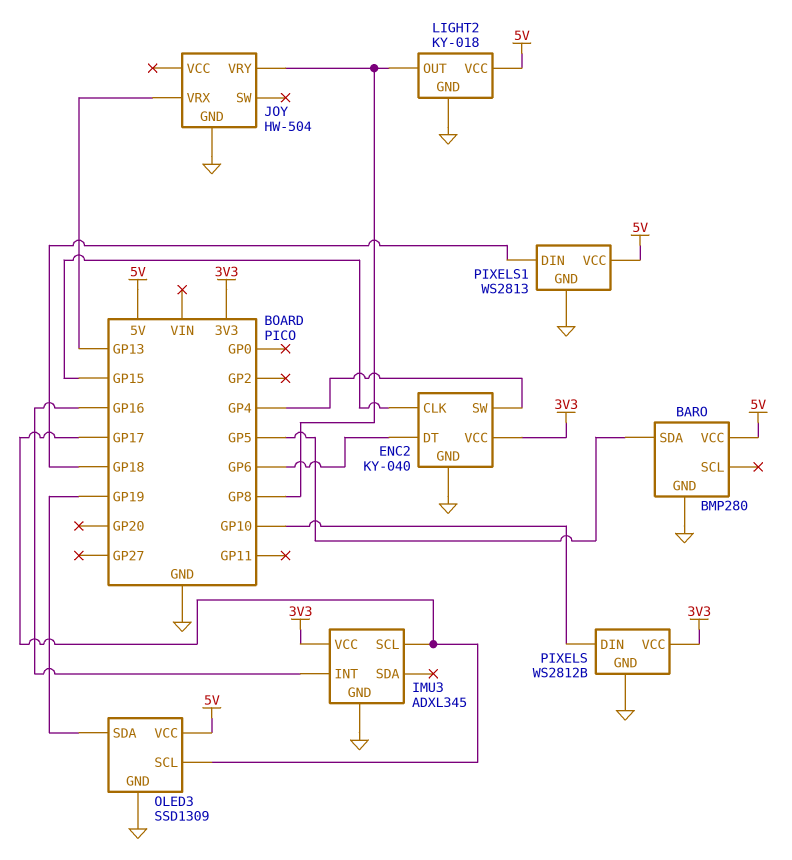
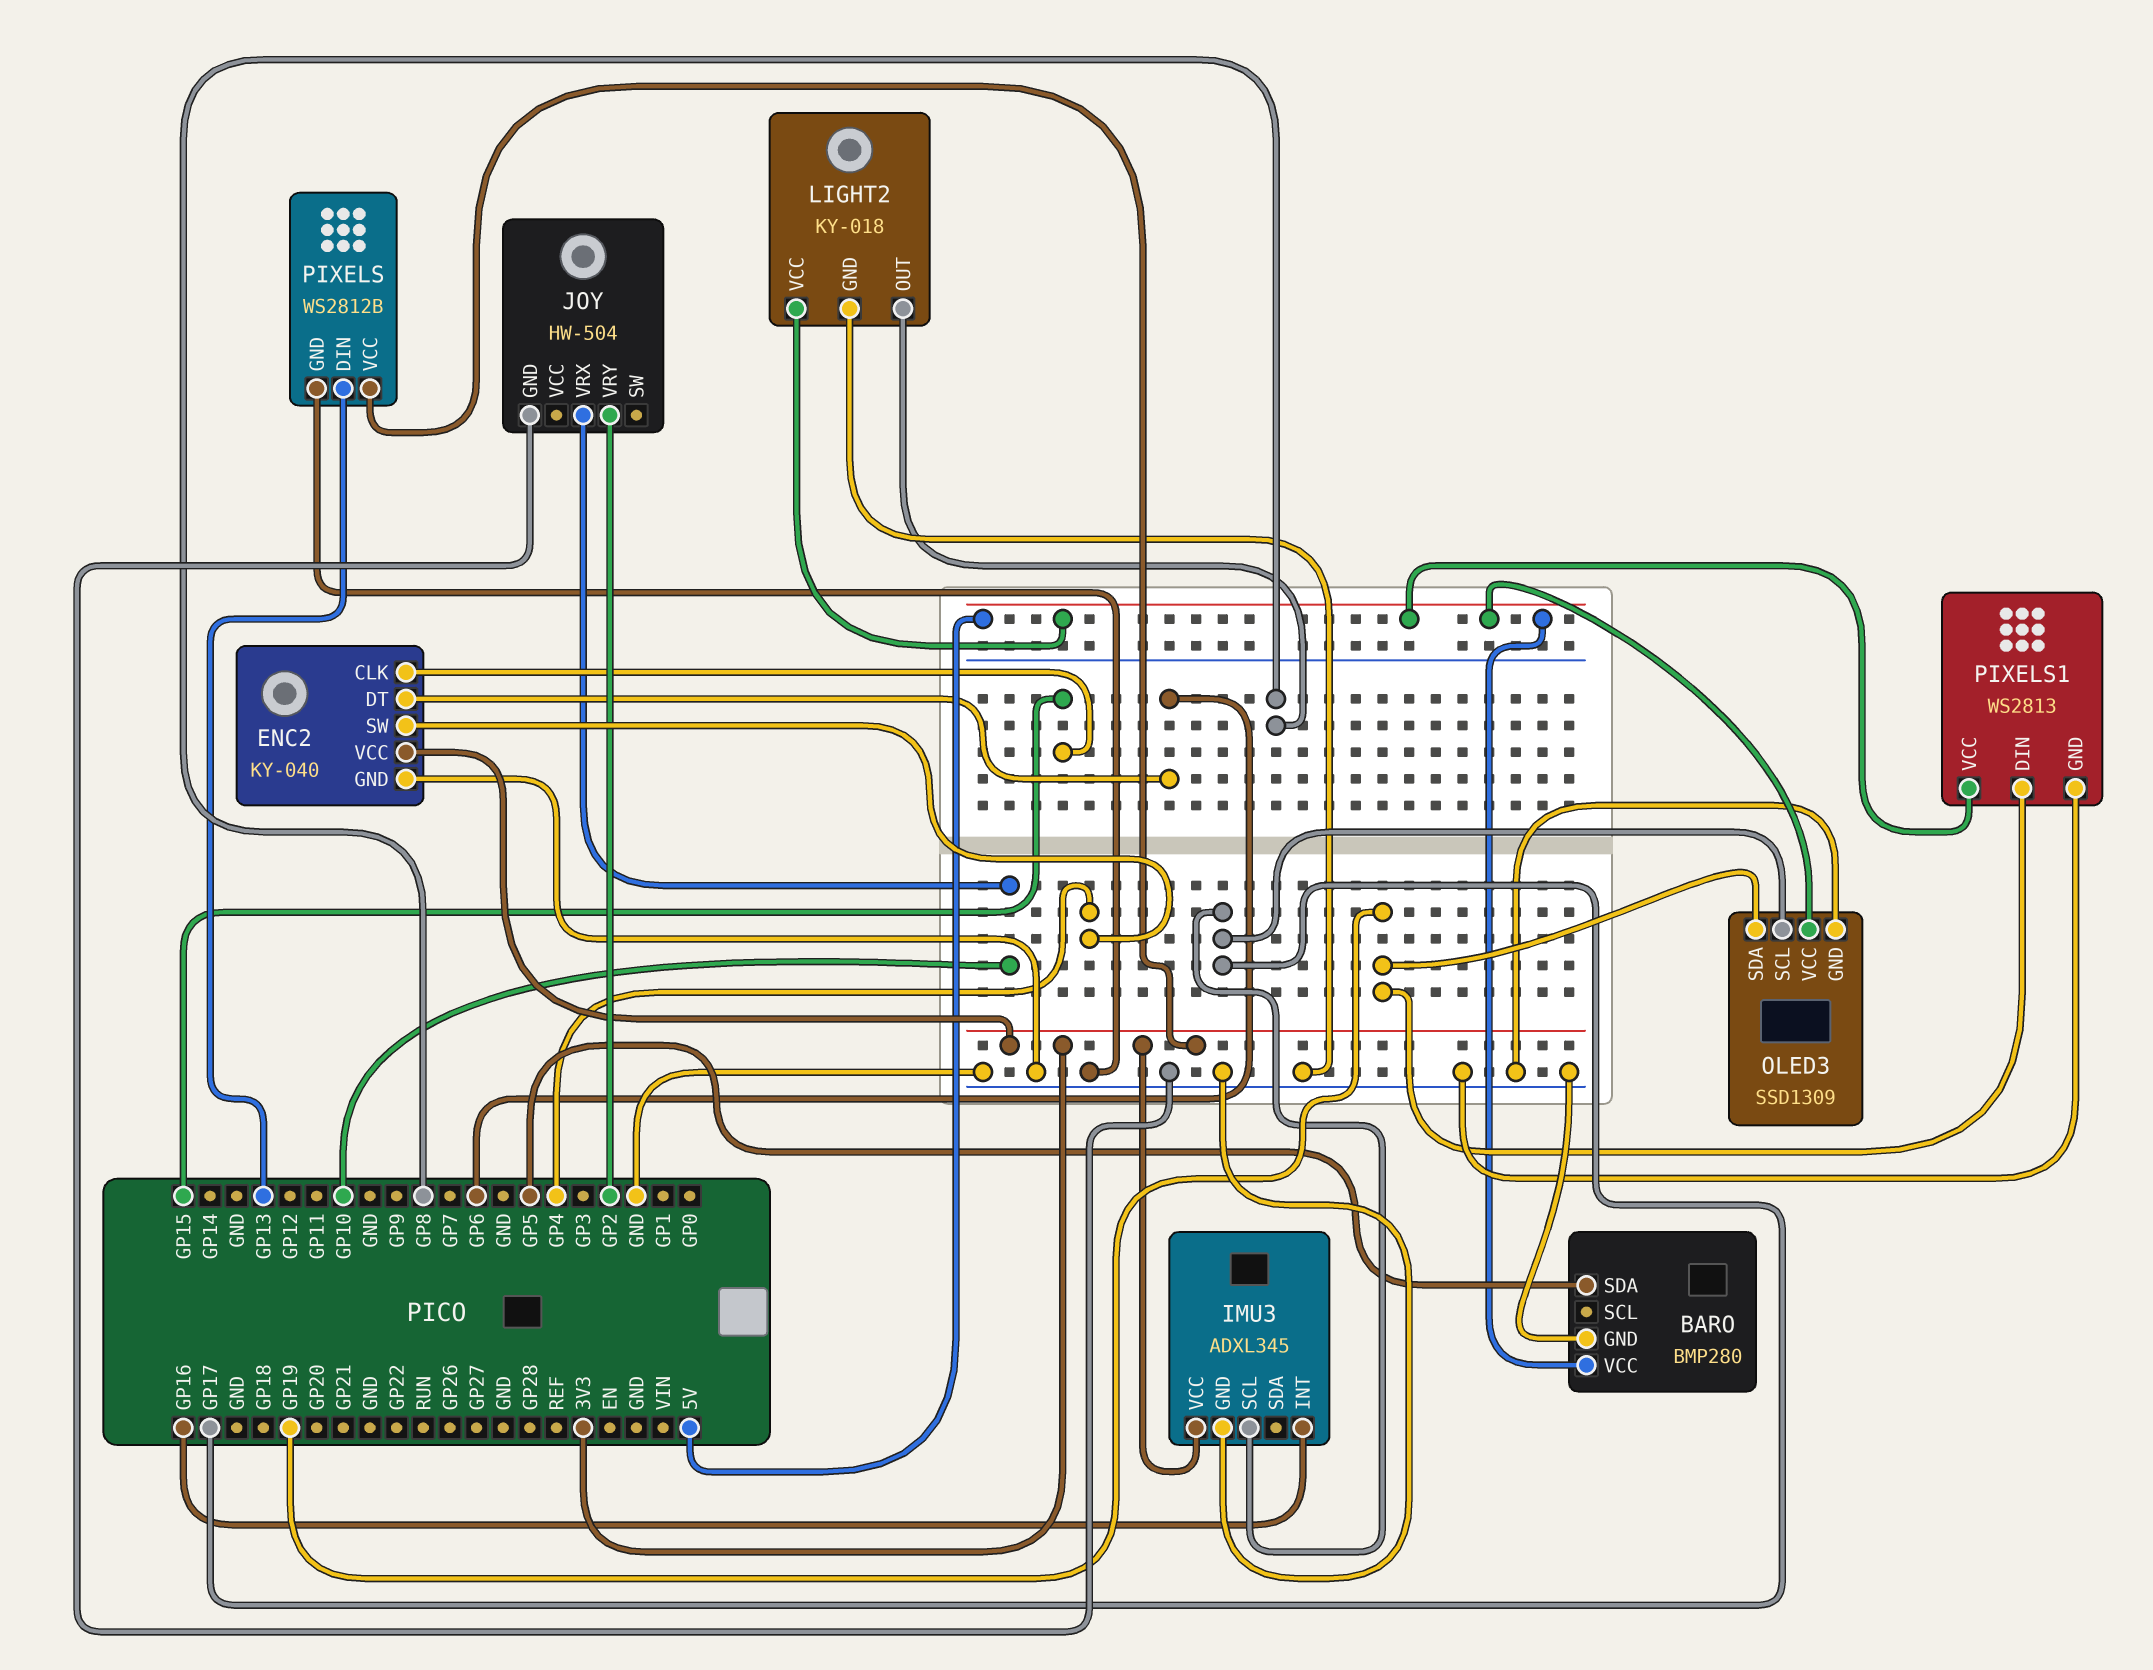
JOY pin VRX: GP13 -> GP10
JOY pin VRY: GP8 -> GP2
PIXELS pin DIN: GP10 -> GP13
PIXELS1 pin DIN: GP18 -> GP19

